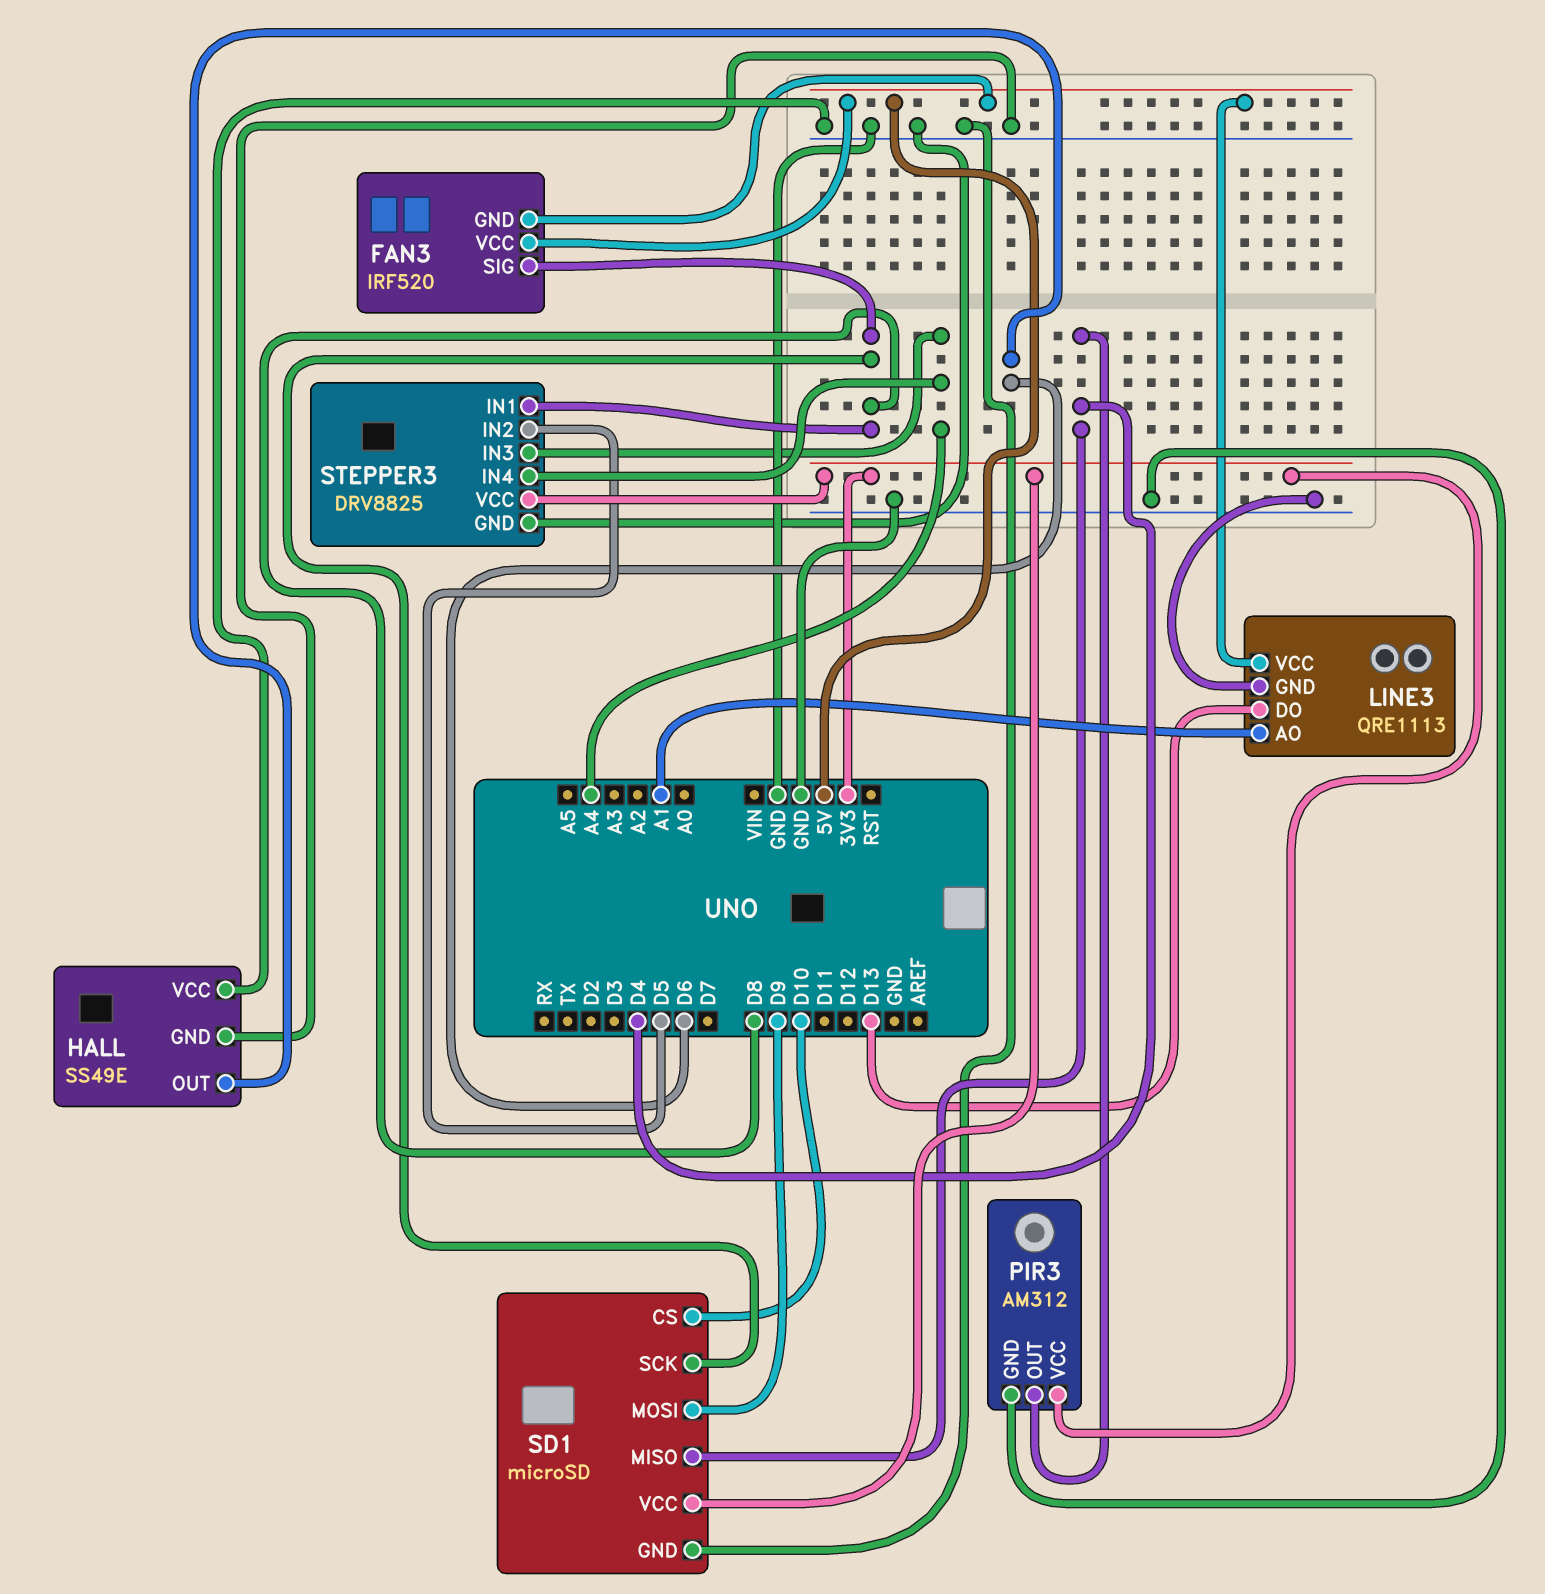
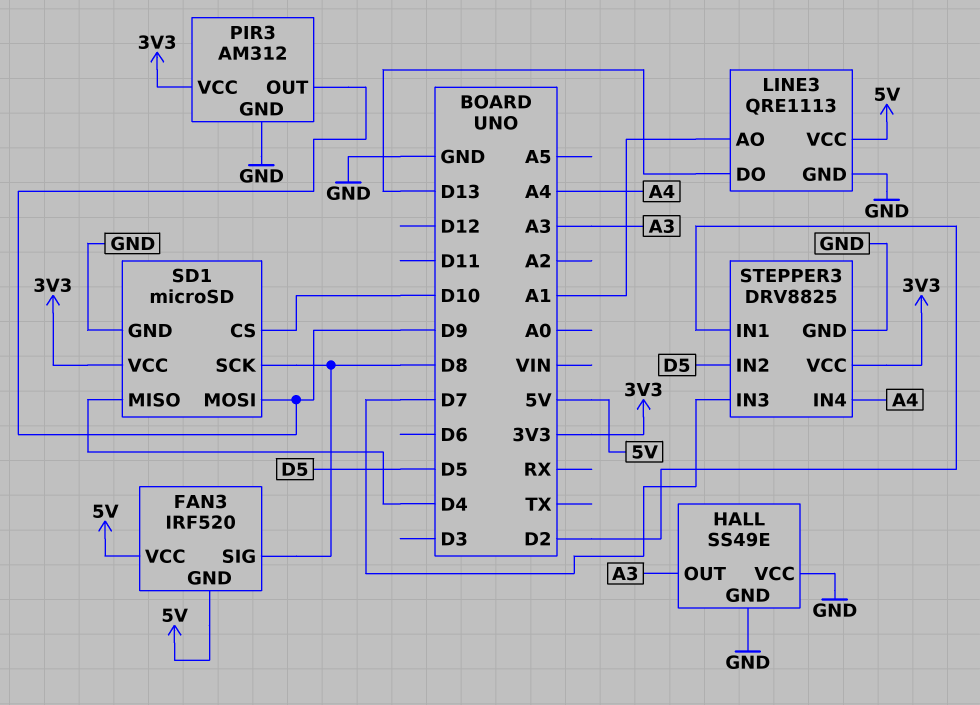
HALL pin OUT: D6 -> A3
PIR3 pin OUT: D4 -> D9
STEPPER3 pin IN1: D8 -> D2
STEPPER3 pin IN3: A4 -> D7

